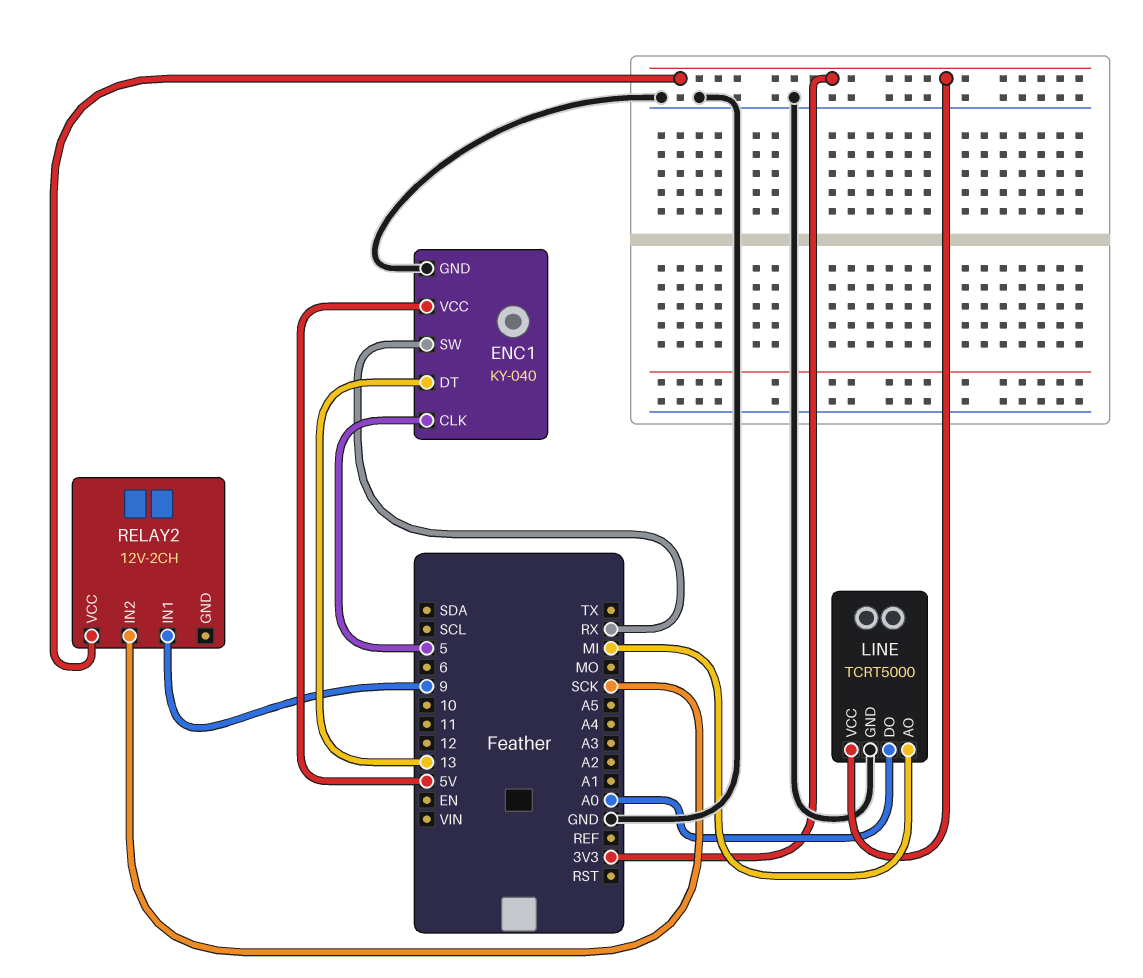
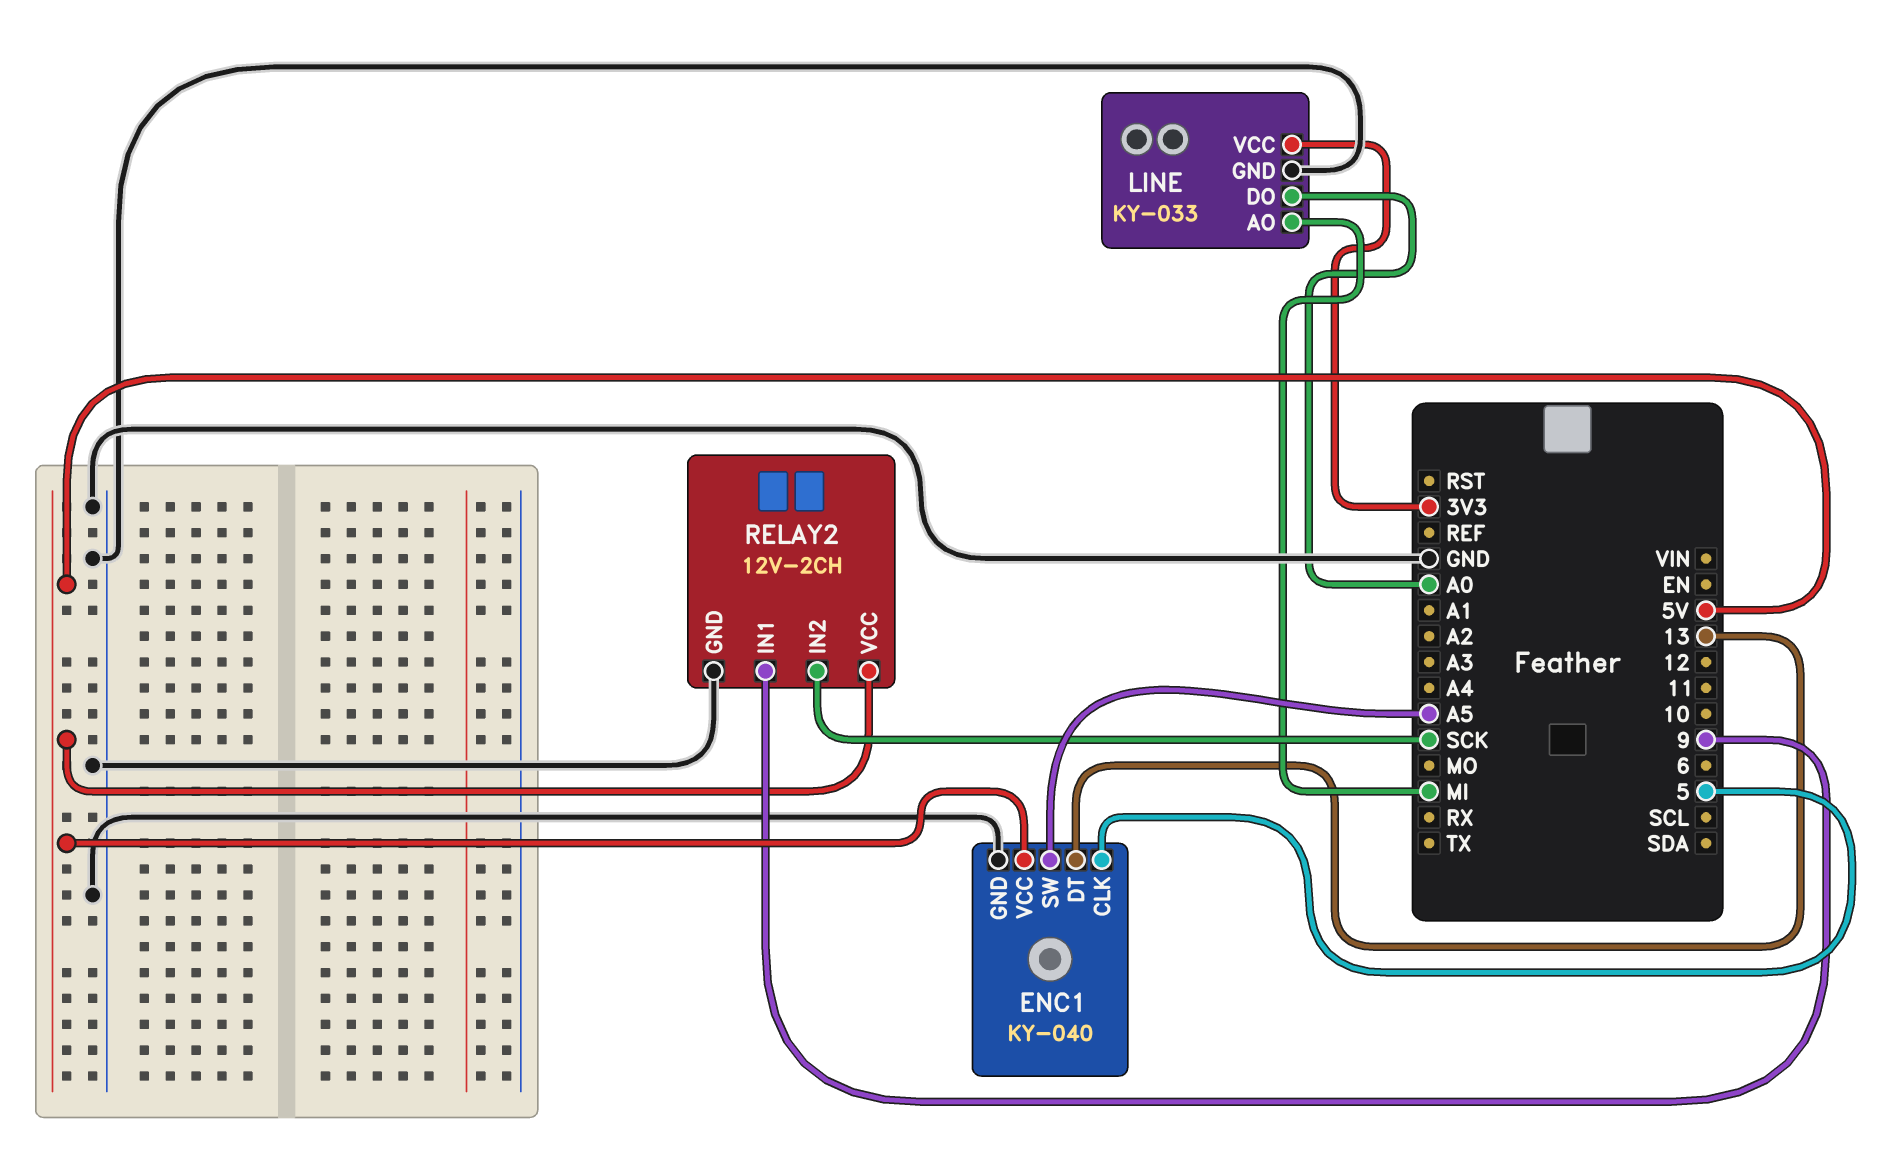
ENC1 pin SW: RX -> A5
LINE: TCRT5000 -> KY-033
RELAY2 pin GND: none -> GND
RELAY2 pin VCC: 3V3 -> 5V

